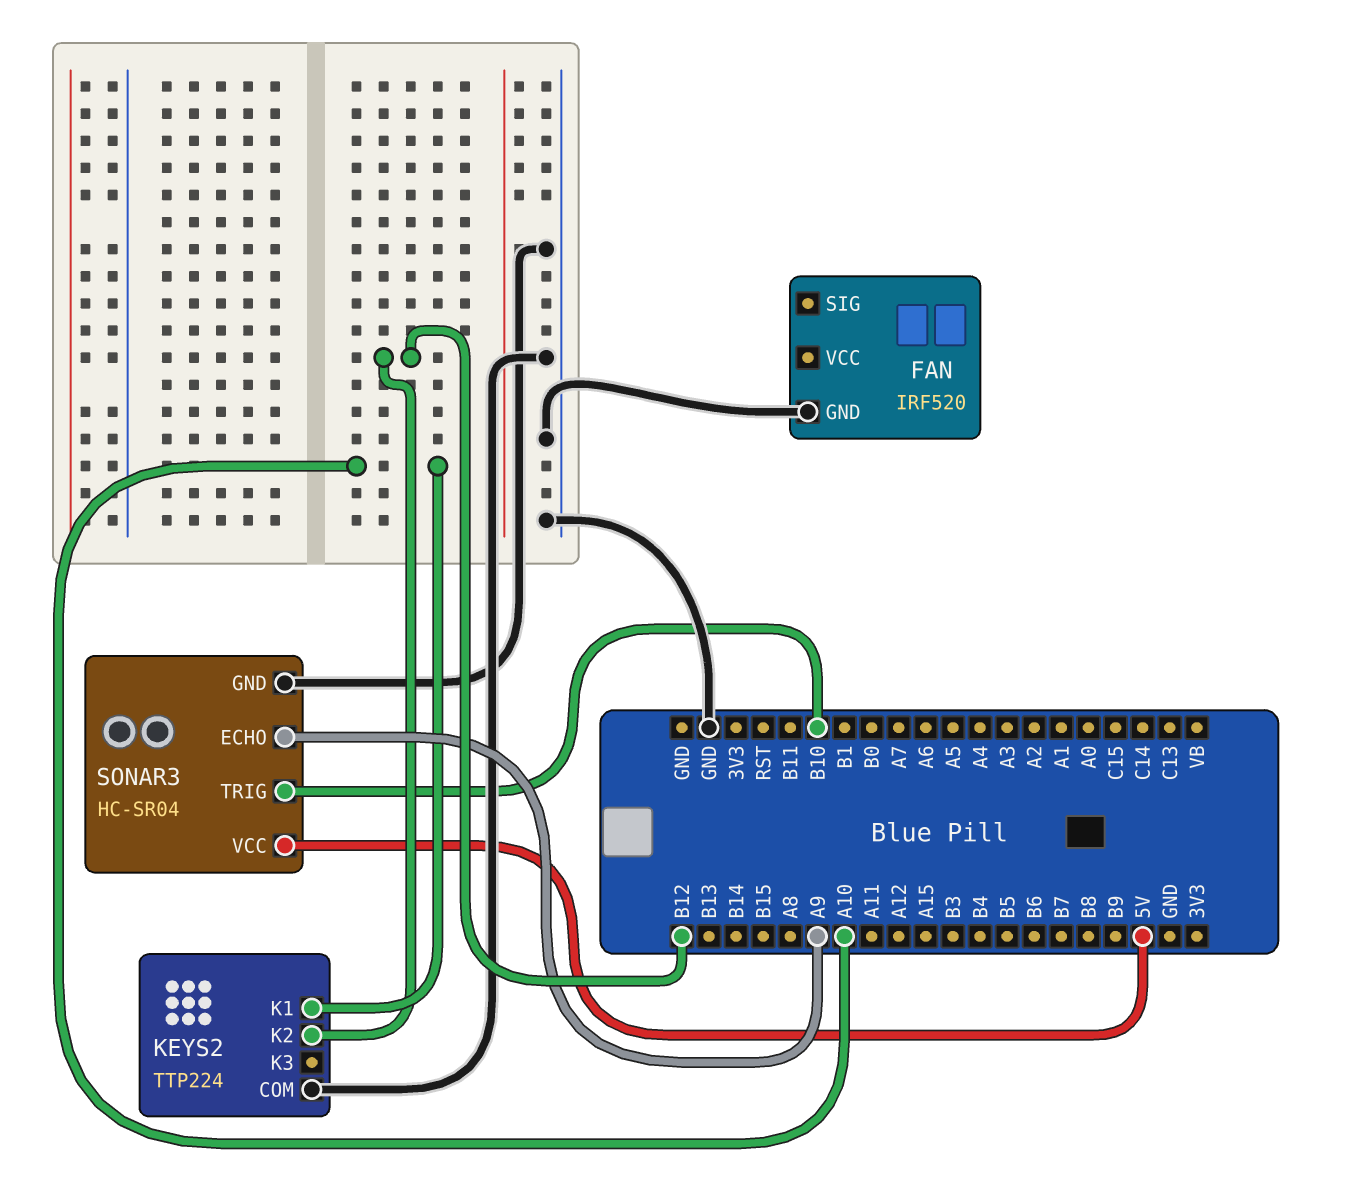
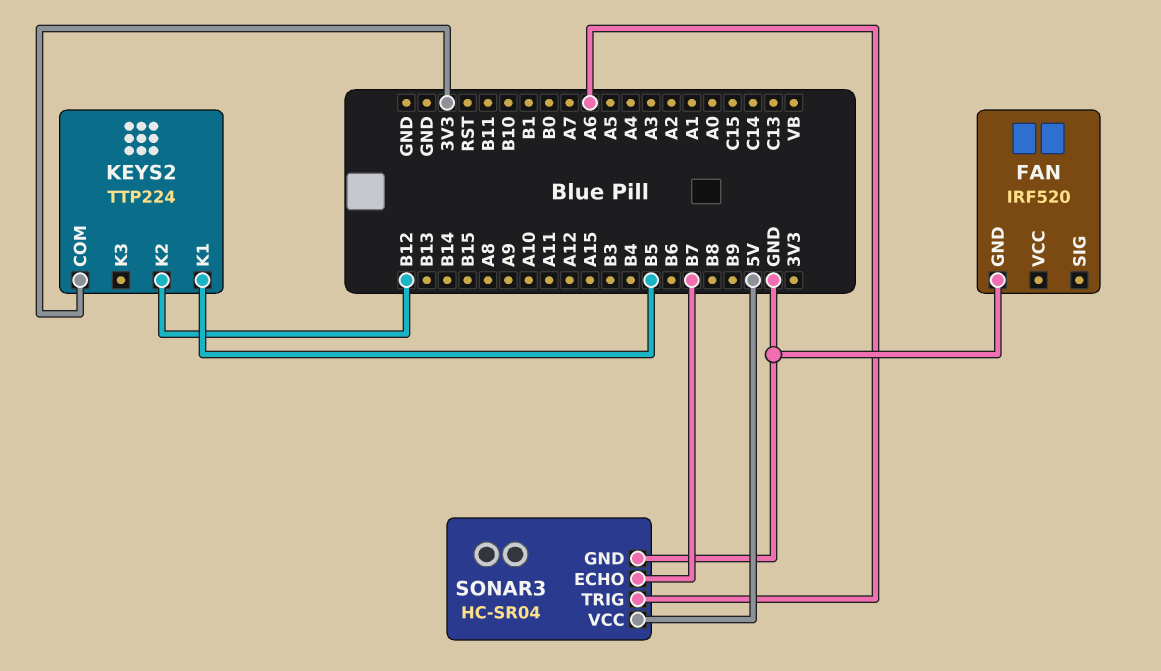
KEYS2 pin COM: GND -> 3V3
KEYS2 pin K1: A10 -> B5
SONAR3 pin ECHO: A9 -> B7
SONAR3 pin TRIG: B10 -> A6

